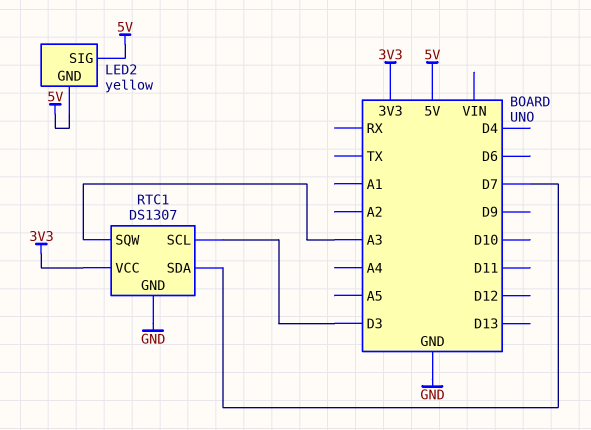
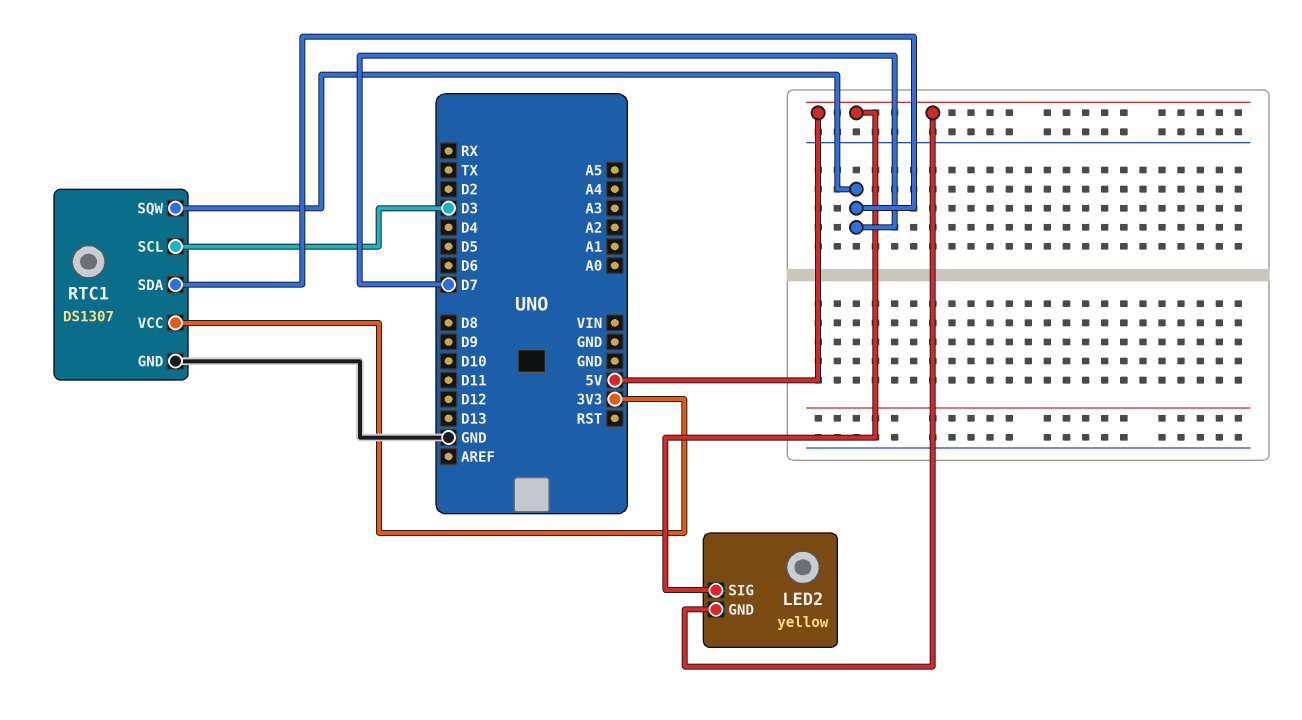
RTC1 pin SQW: A3 -> D7

